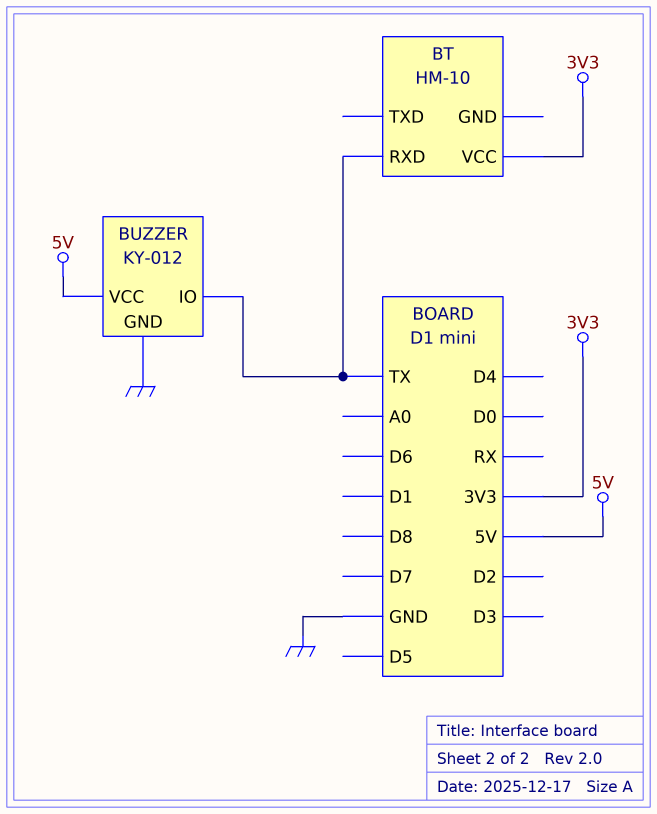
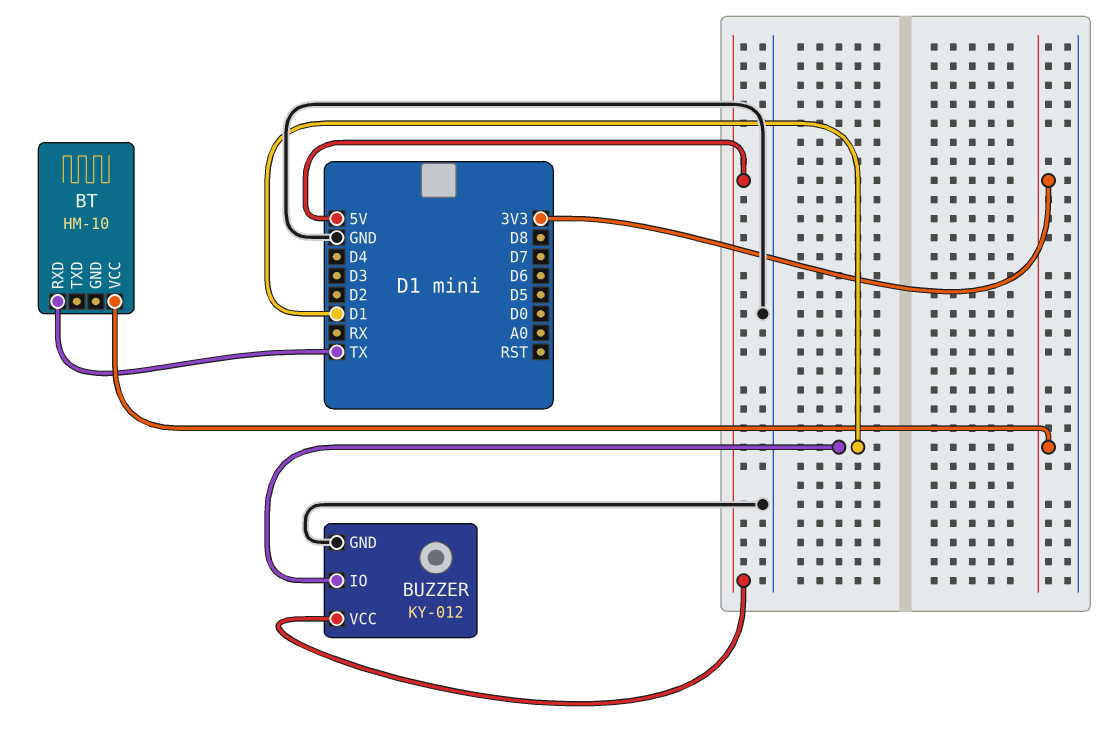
BUZZER pin IO: TX -> D1

